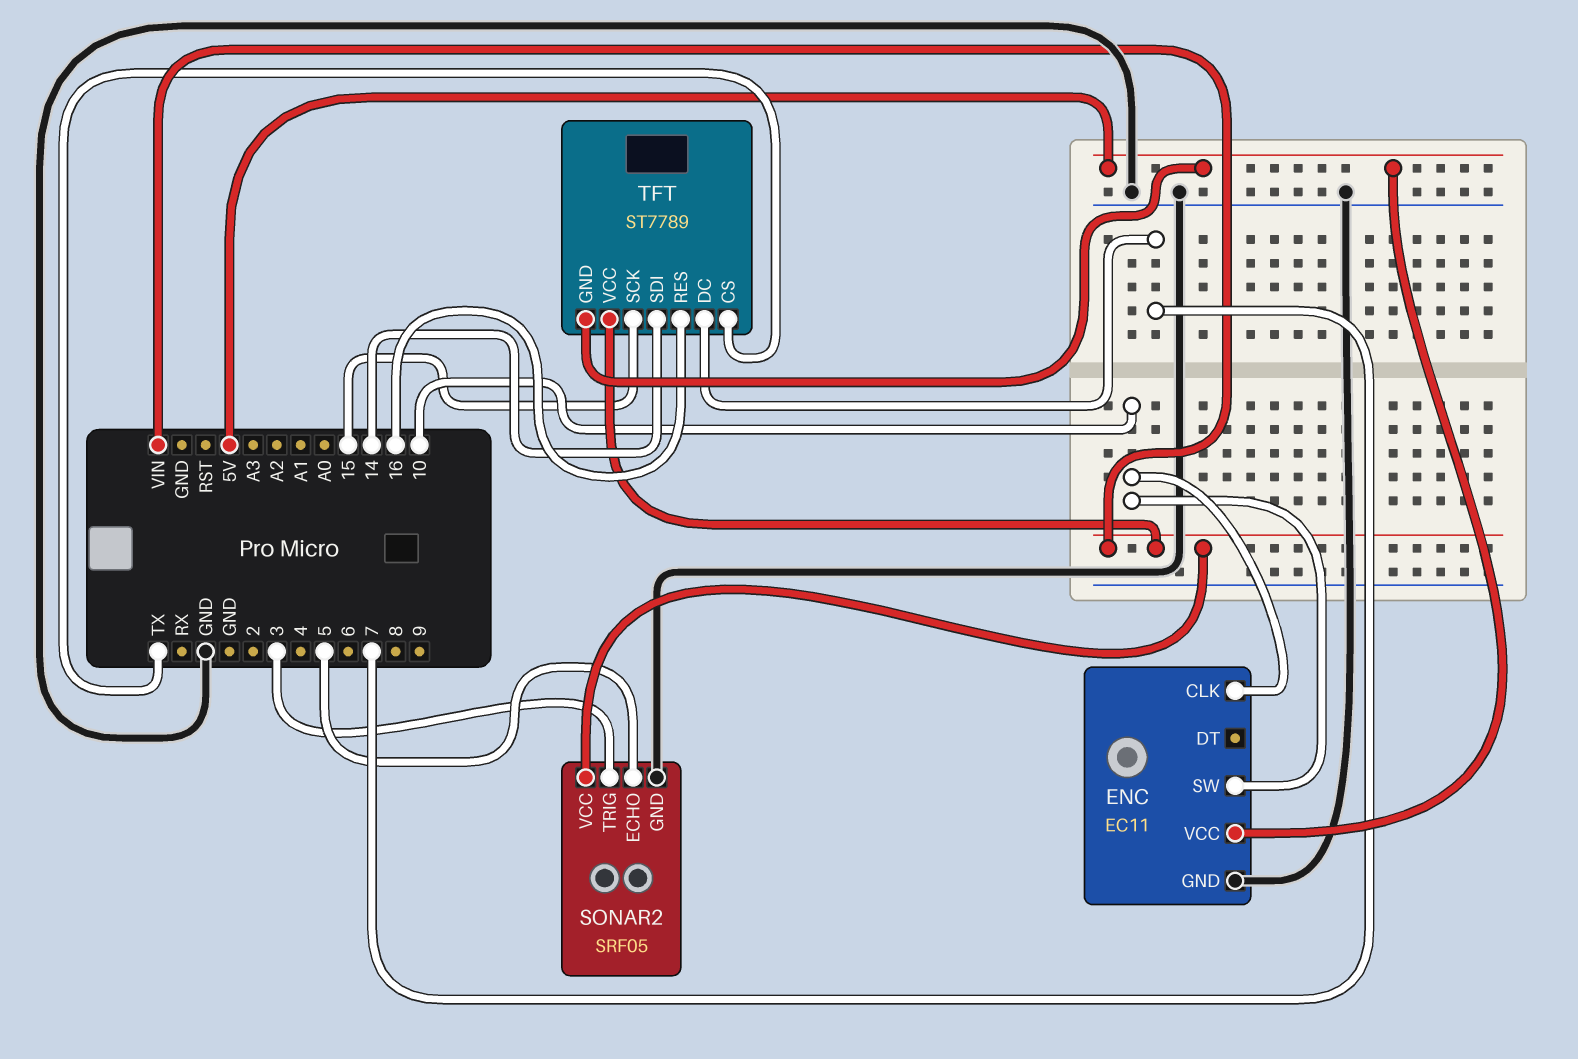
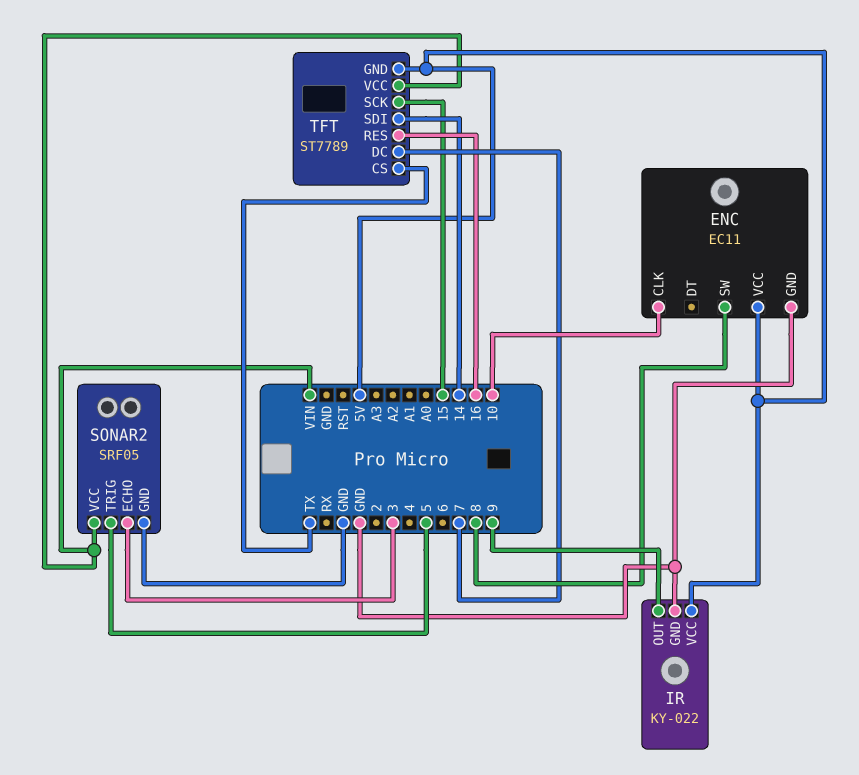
ENC pin SW: 10 -> 8
IR: none -> KY-022
IR pin GND: none -> GND
IR pin OUT: none -> 9
IR pin VCC: none -> 5V
SONAR2 pin ECHO: 5 -> 3
SONAR2 pin TRIG: 3 -> 5

